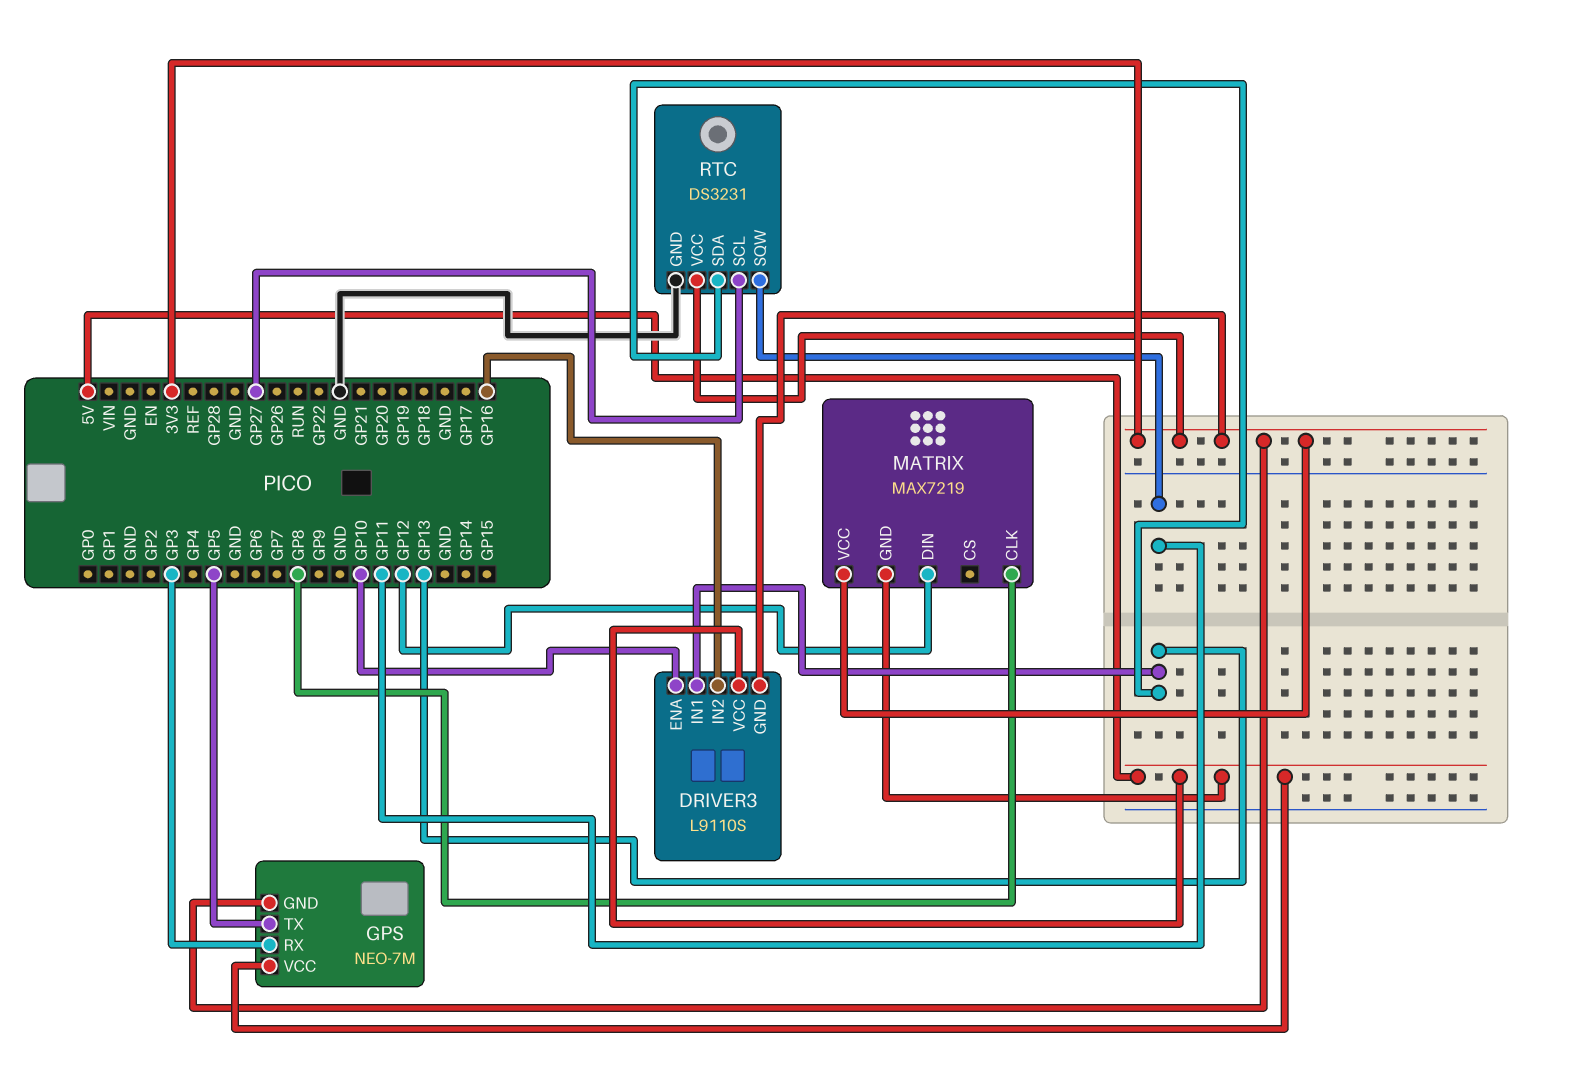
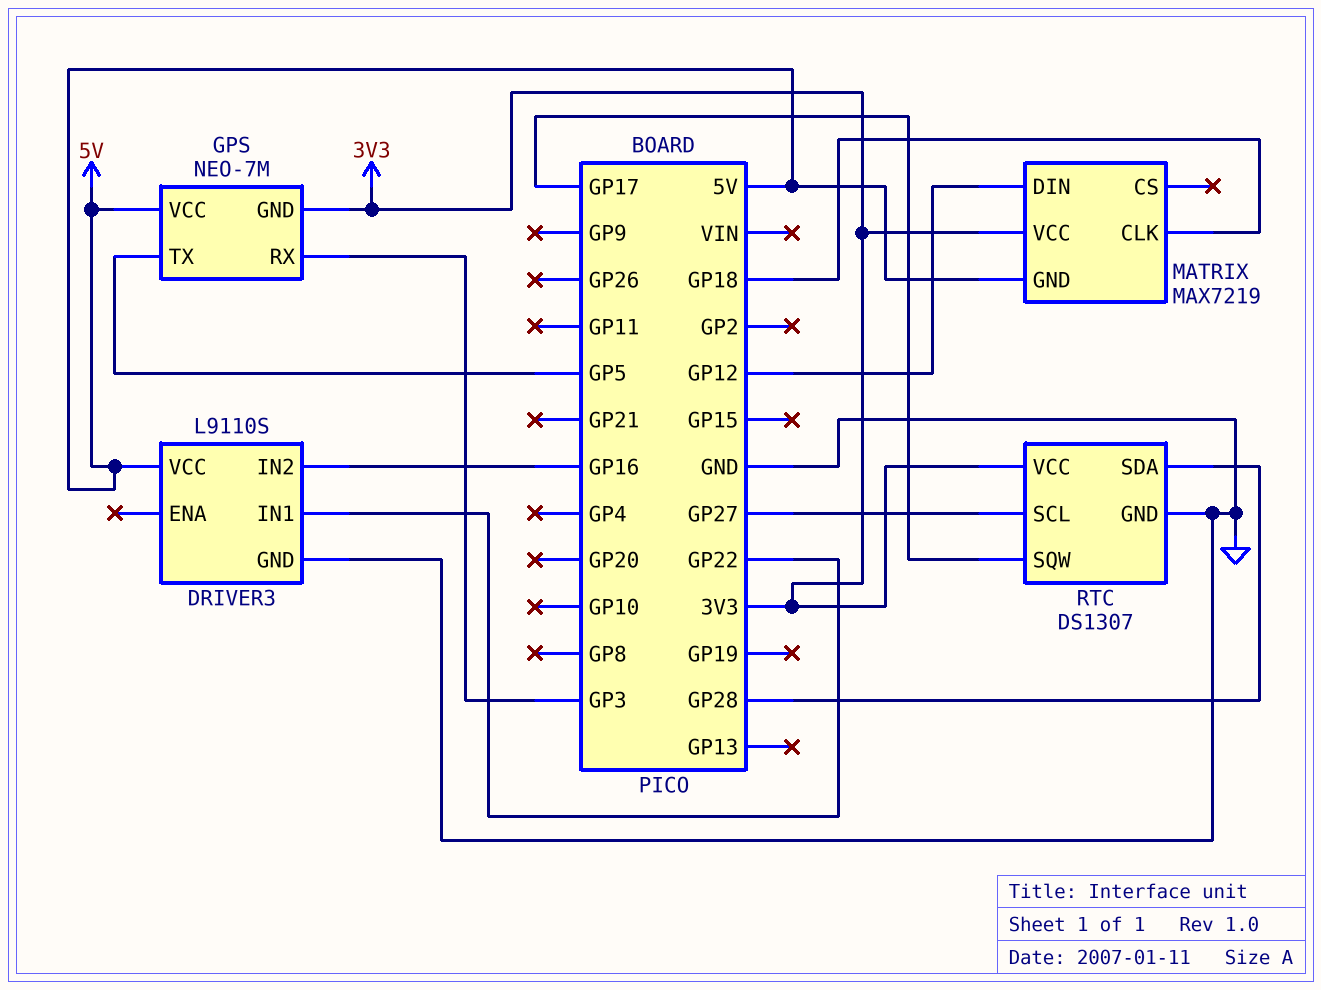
DRIVER3 pin ENA: GP10 -> none
DRIVER3 pin GND: 3V3 -> GND
DRIVER3 pin IN1: GP13 -> GP22
MATRIX pin CLK: GP8 -> GP18
RTC: DS3231 -> DS1307
RTC pin SDA: GP13 -> GP28
RTC pin SQW: GP11 -> GP17

